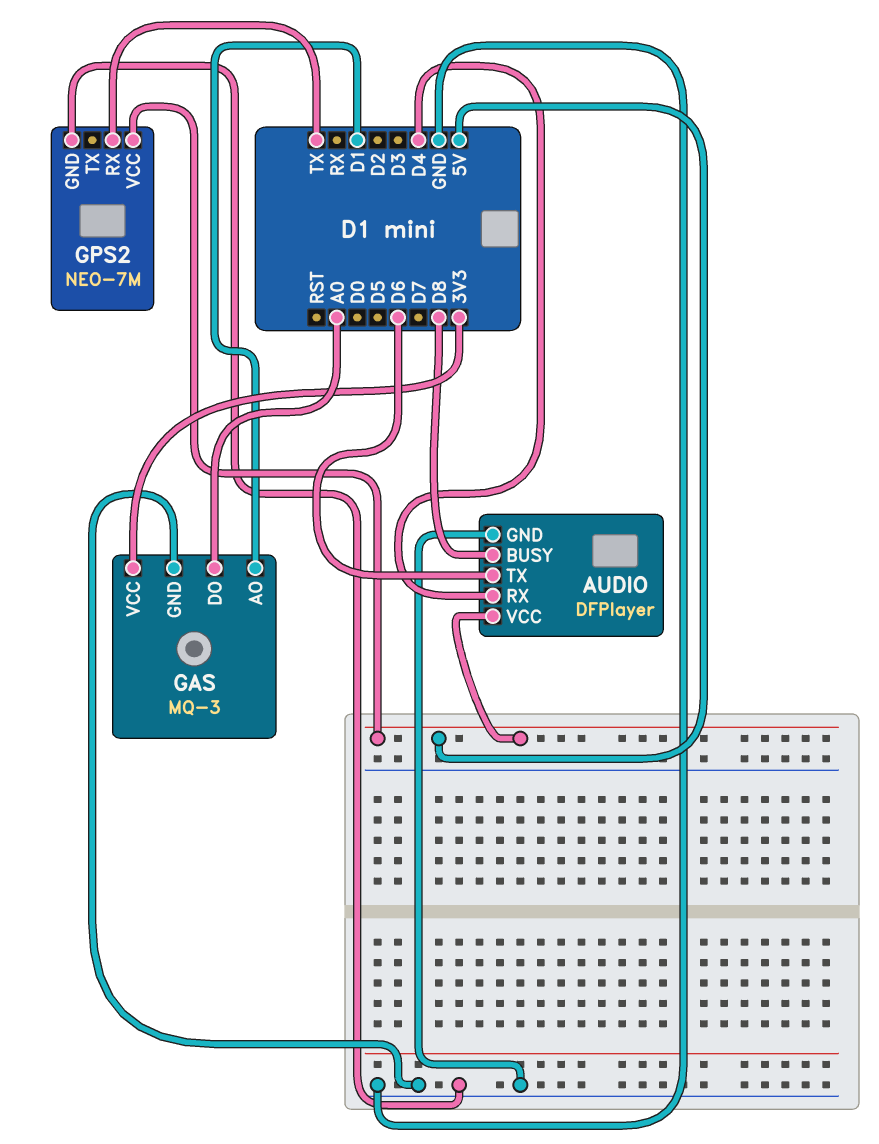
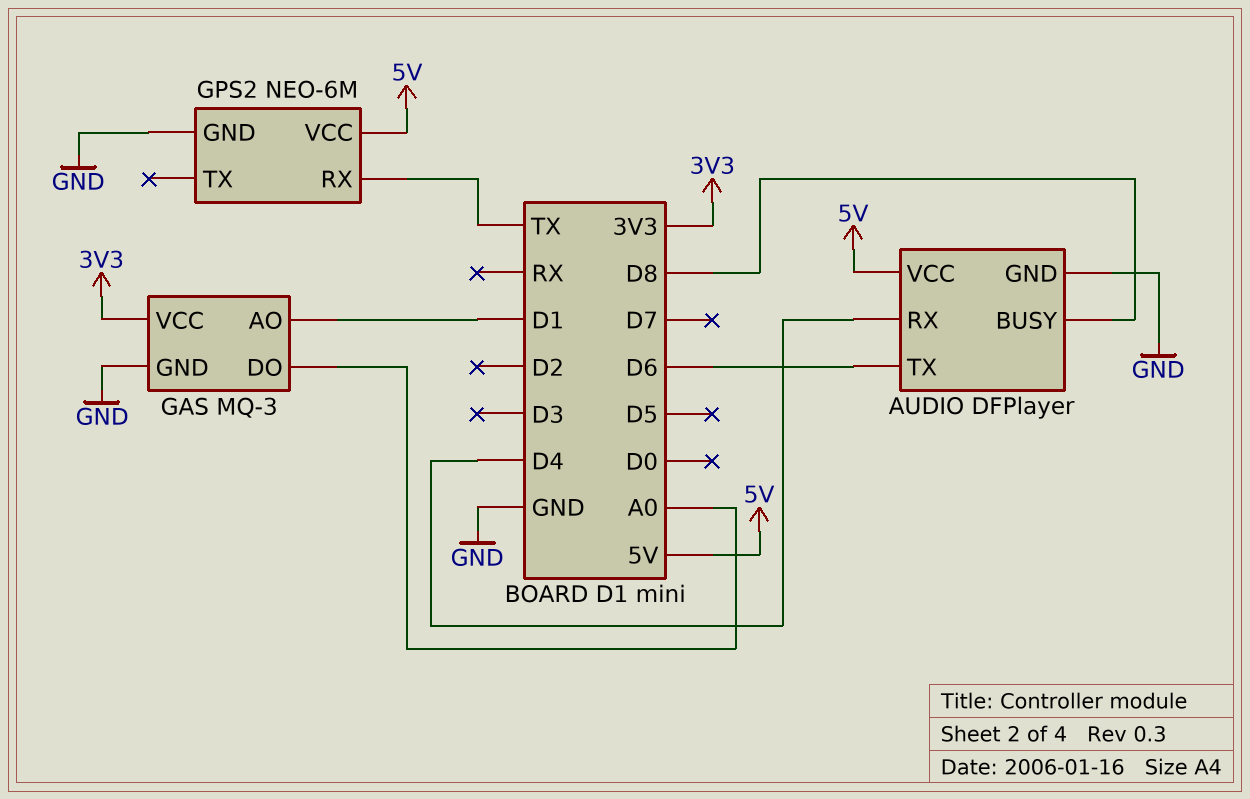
GPS2: NEO-7M -> NEO-6M

